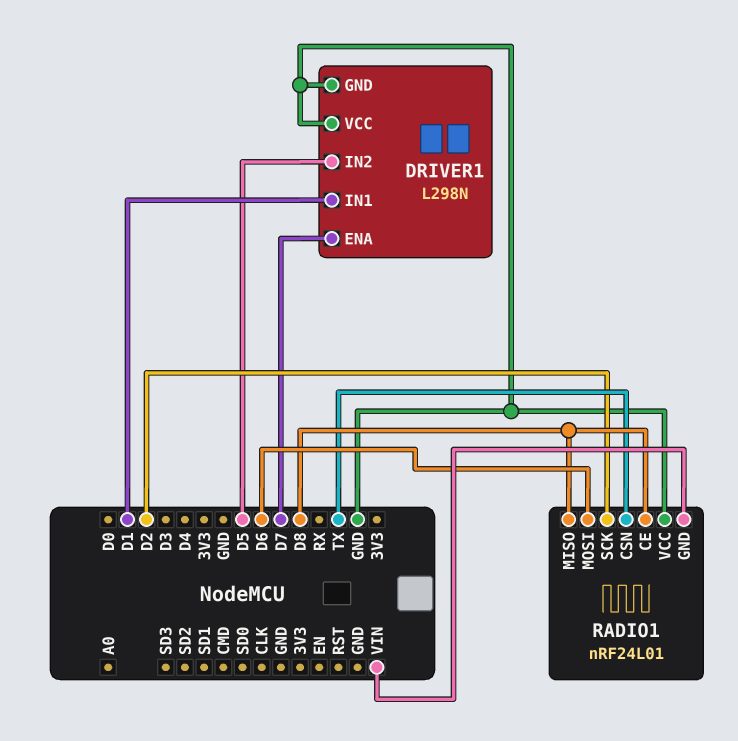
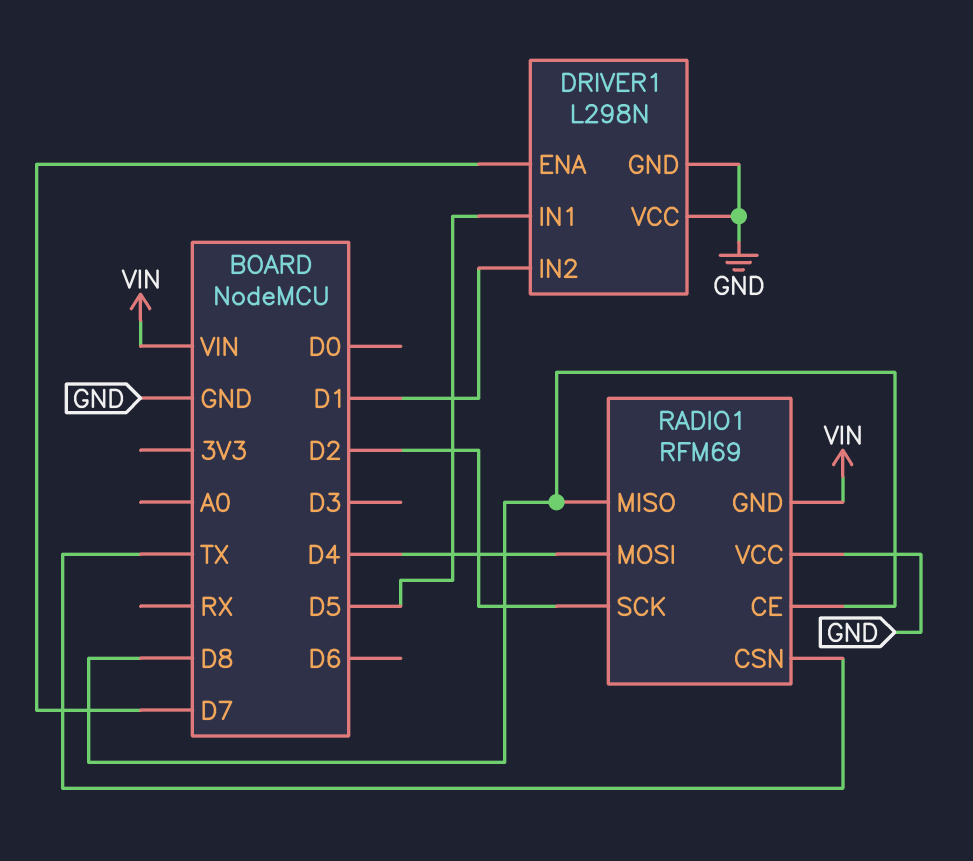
DRIVER1 pin IN1: D1 -> D5
DRIVER1 pin IN2: D5 -> D1
RADIO1: nRF24L01 -> RFM69
RADIO1 pin MOSI: D6 -> D4

